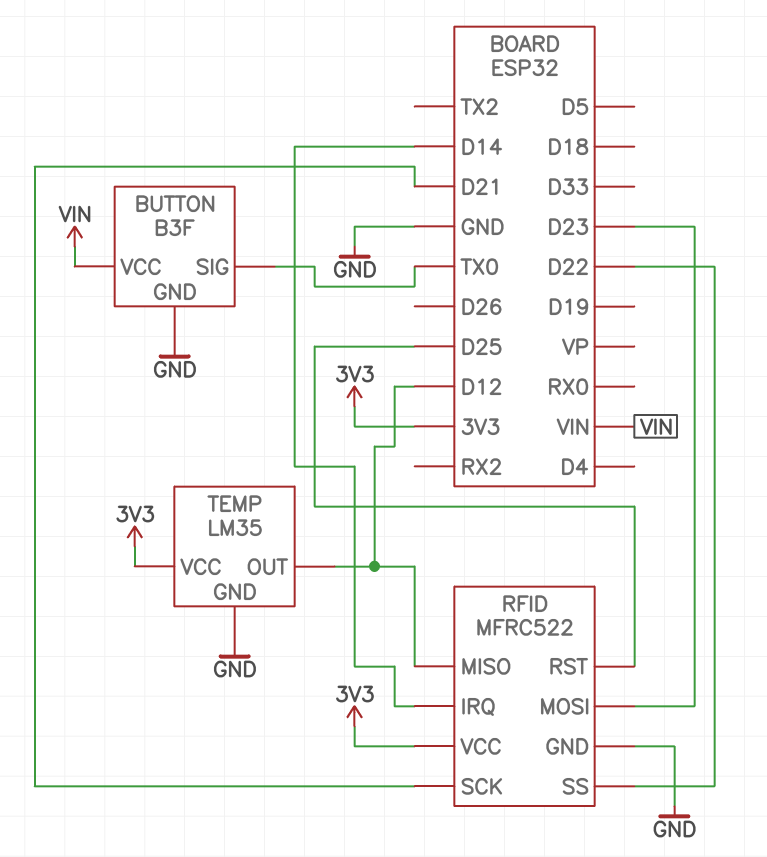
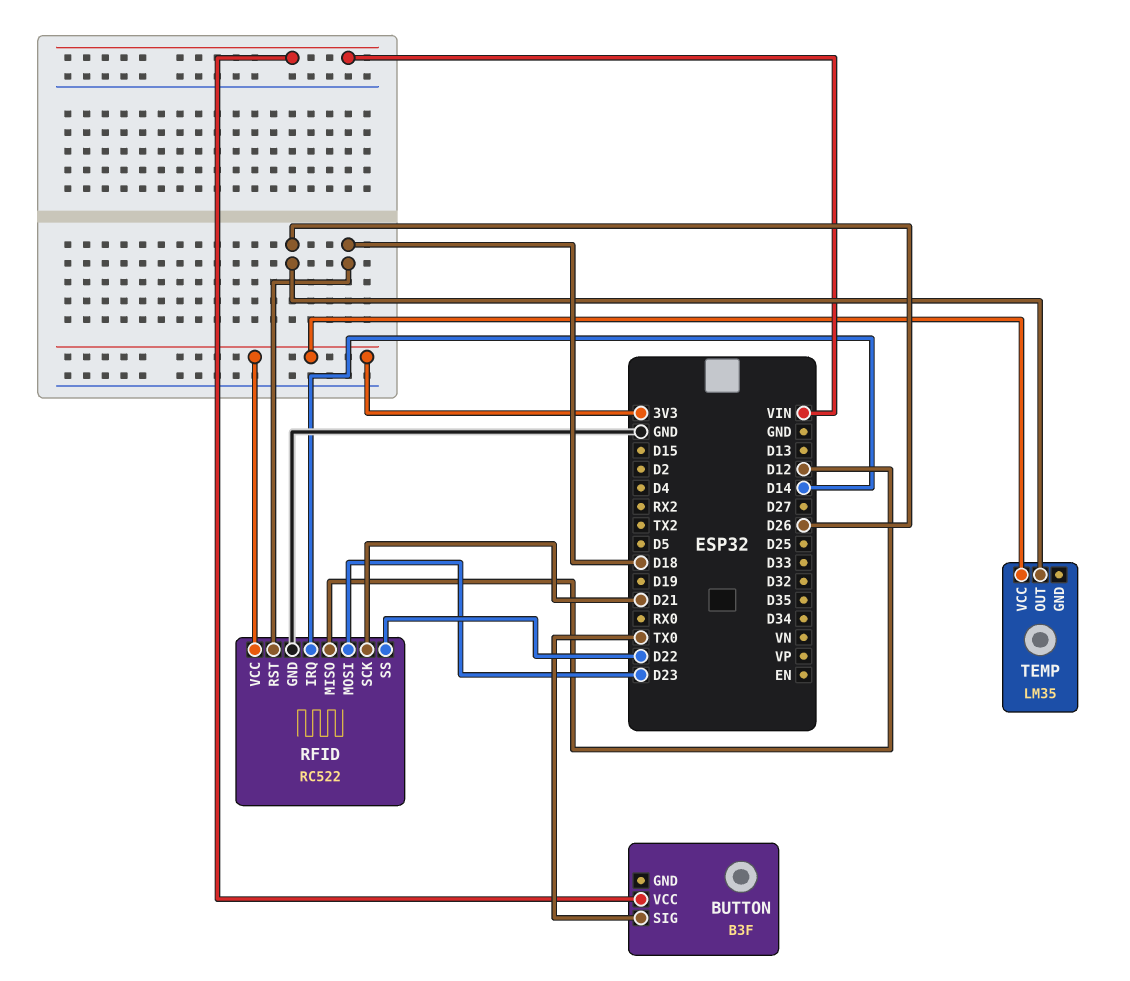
BUTTON pin GND: GND -> none
RFID: MFRC522 -> RC522
RFID pin RST: D25 -> D18
TEMP pin GND: GND -> none
TEMP pin OUT: D12 -> D26

